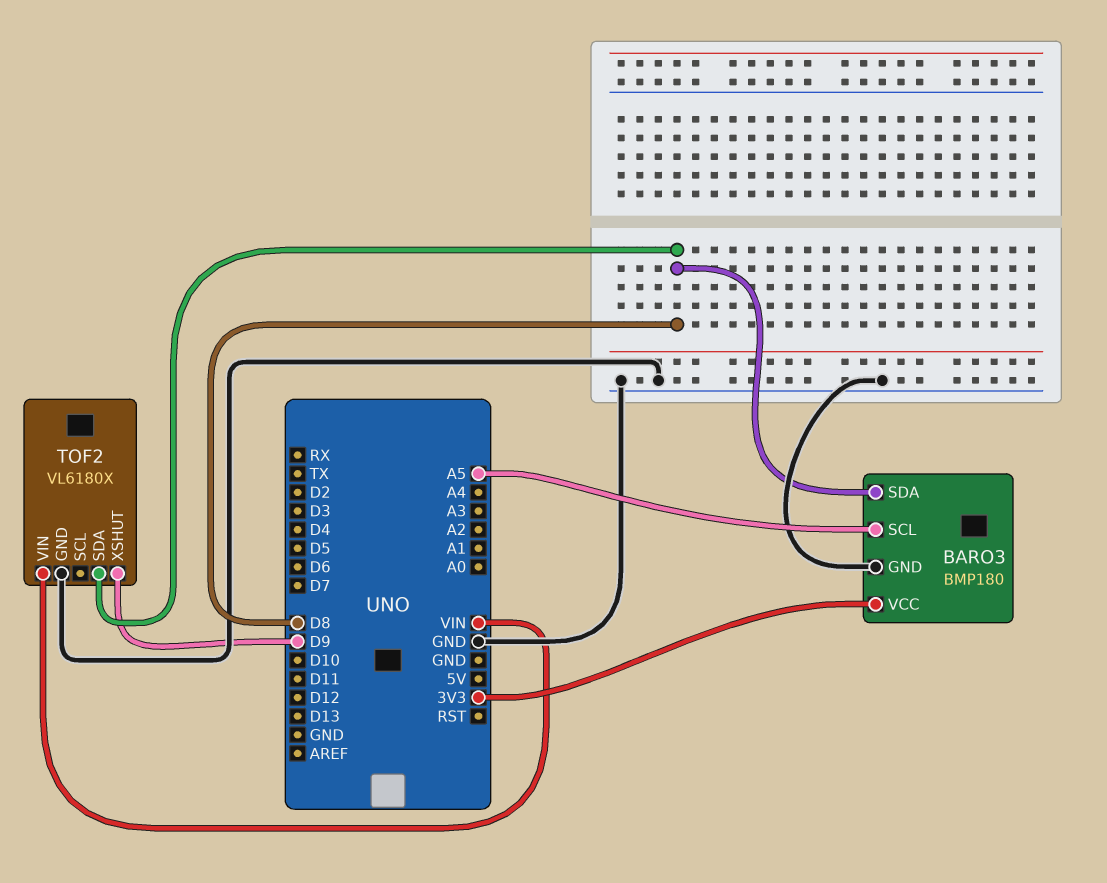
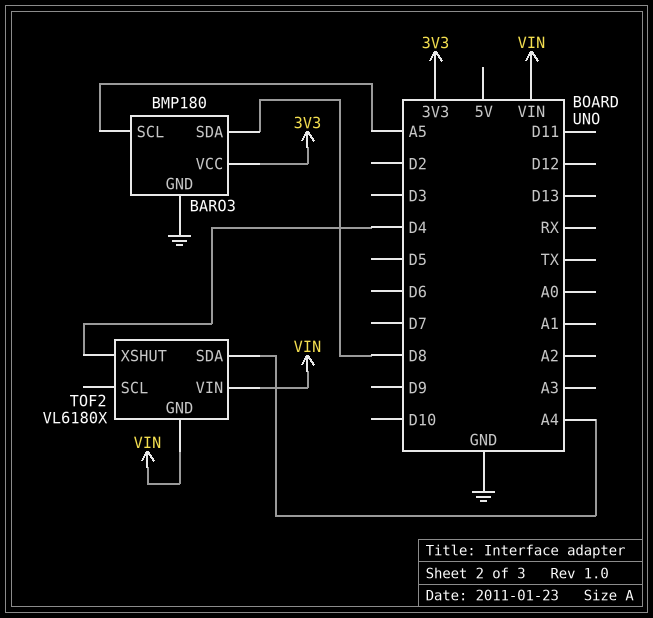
TOF2 pin GND: GND -> VIN
TOF2 pin SDA: D8 -> A4
TOF2 pin XSHUT: D9 -> D4

